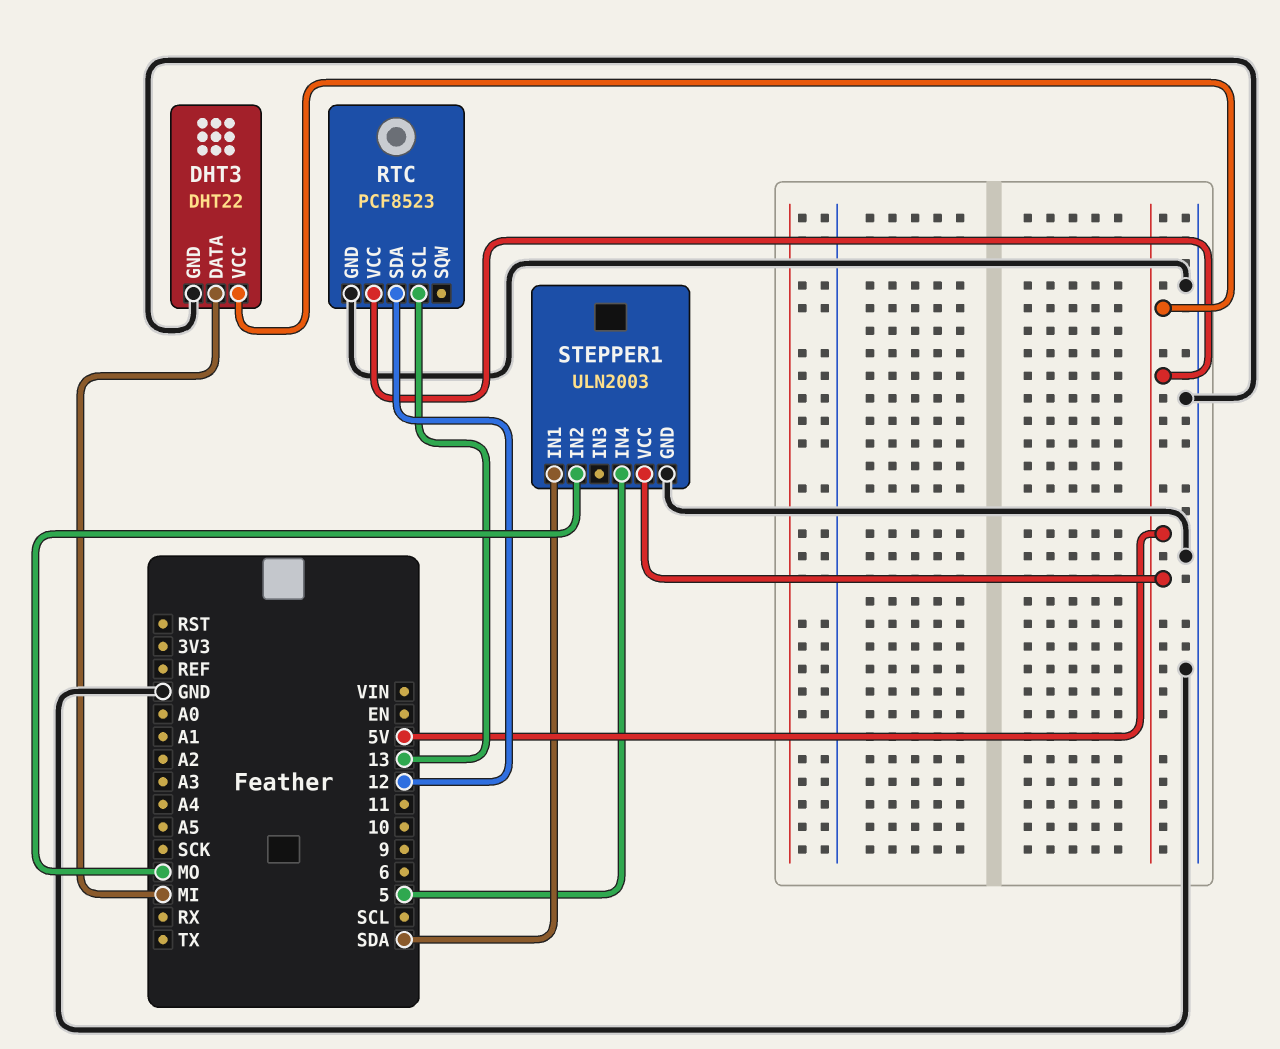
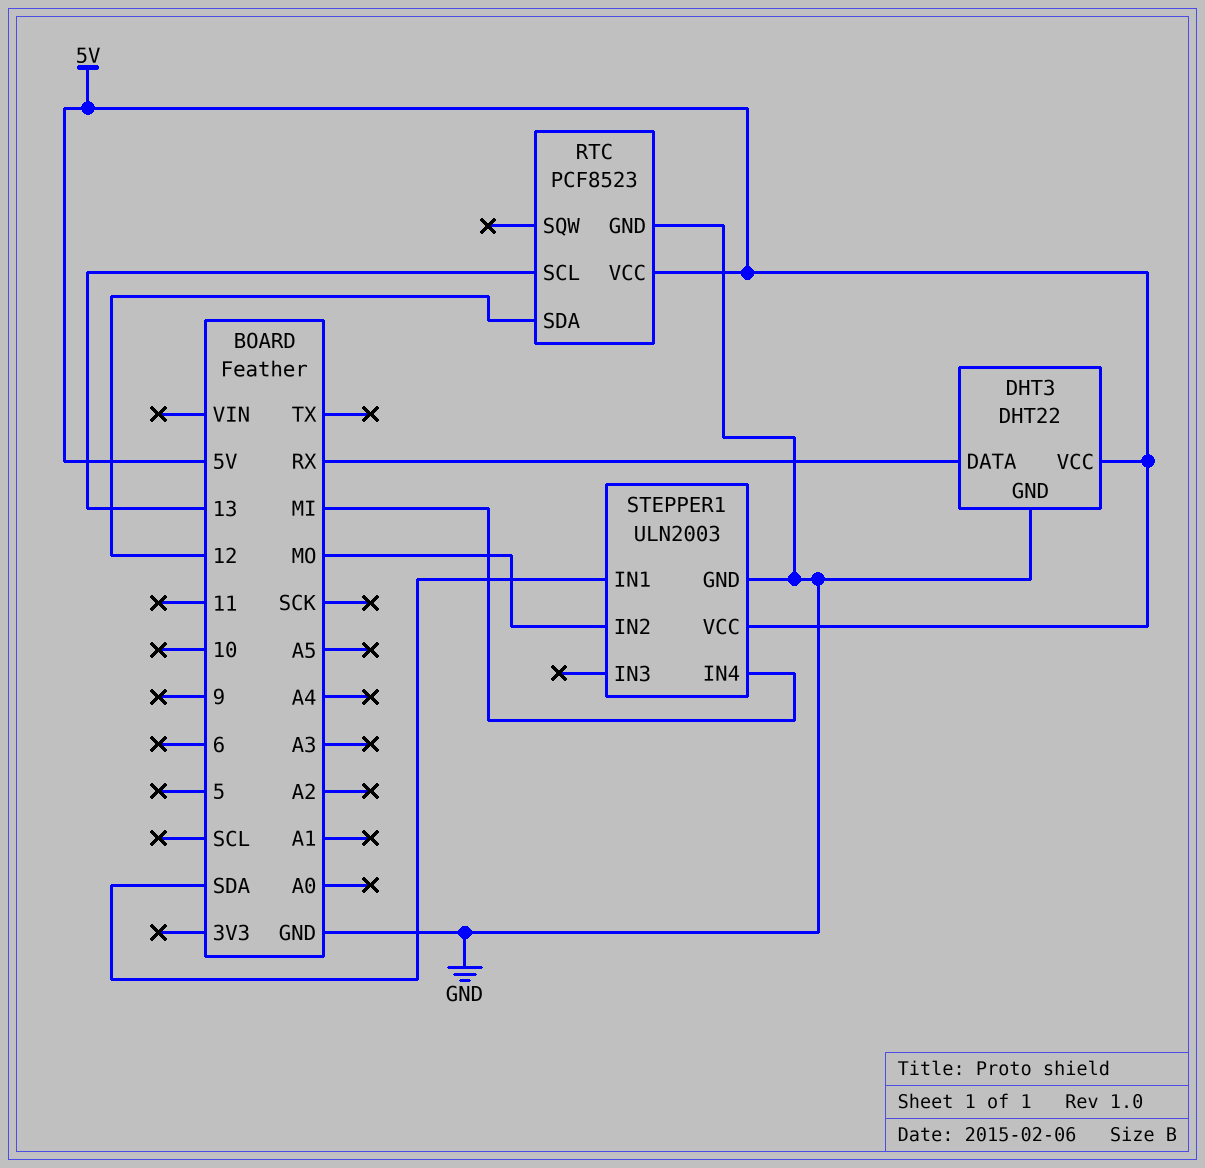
DHT3 pin DATA: MI -> RX
STEPPER1 pin IN4: 5 -> MI

